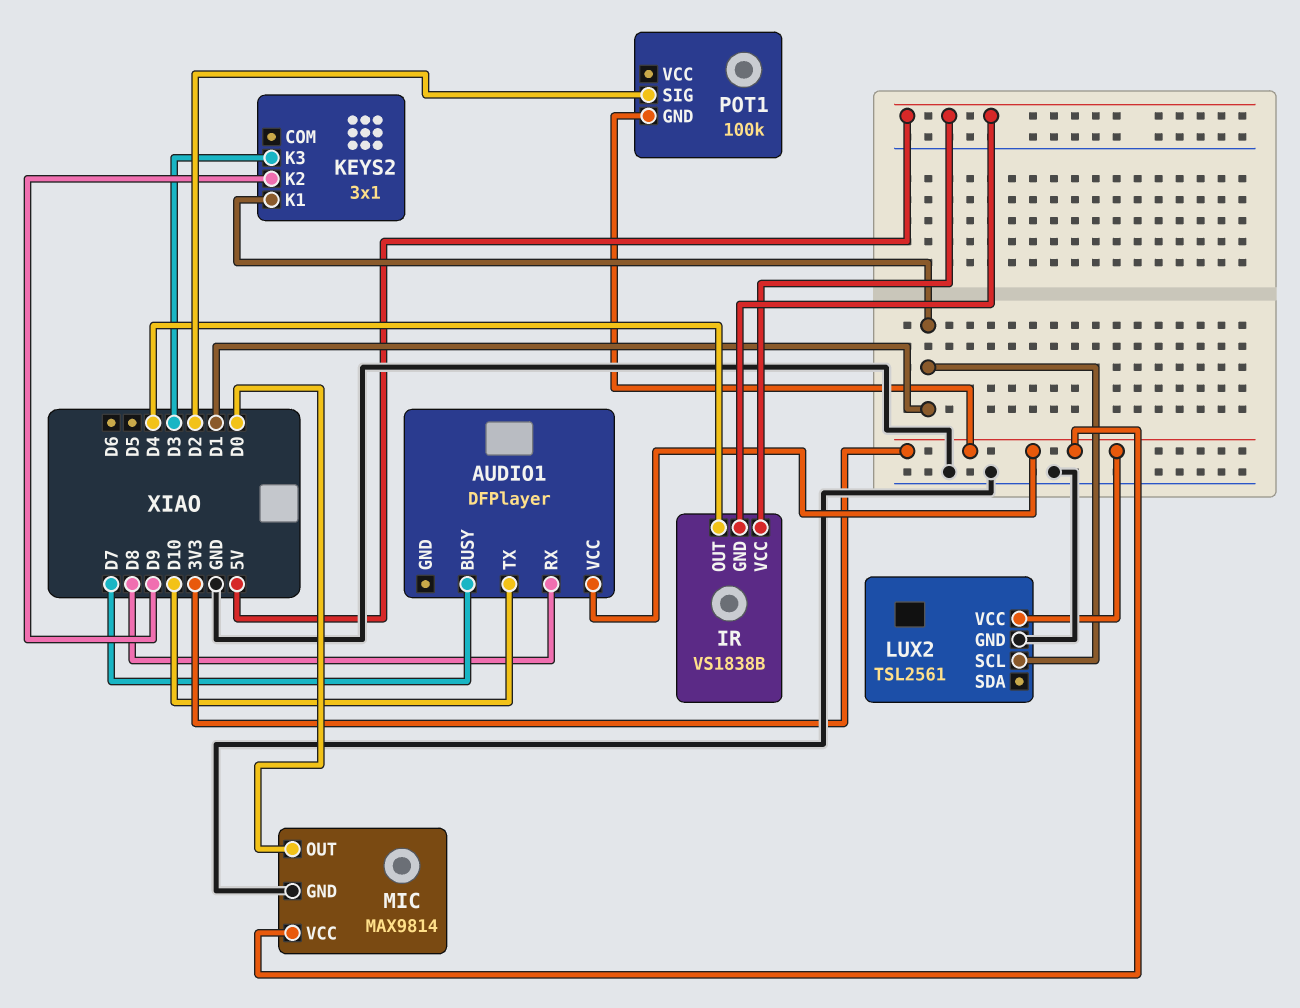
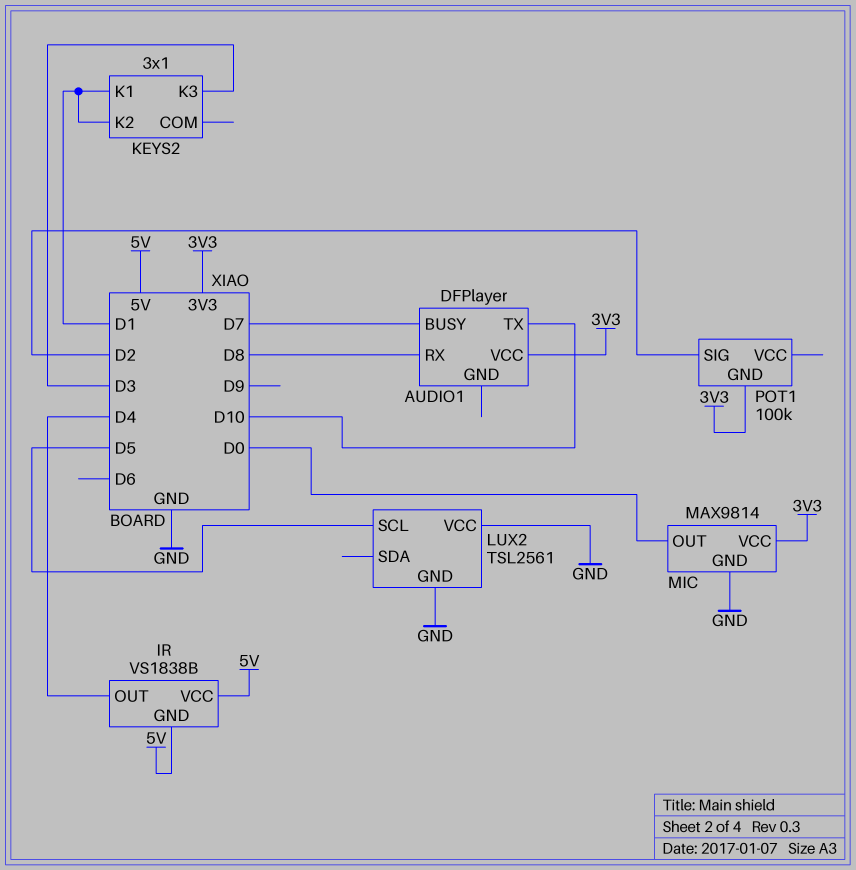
KEYS2 pin K2: D9 -> D1
LUX2 pin SCL: D1 -> D5
LUX2 pin VCC: 3V3 -> GND

